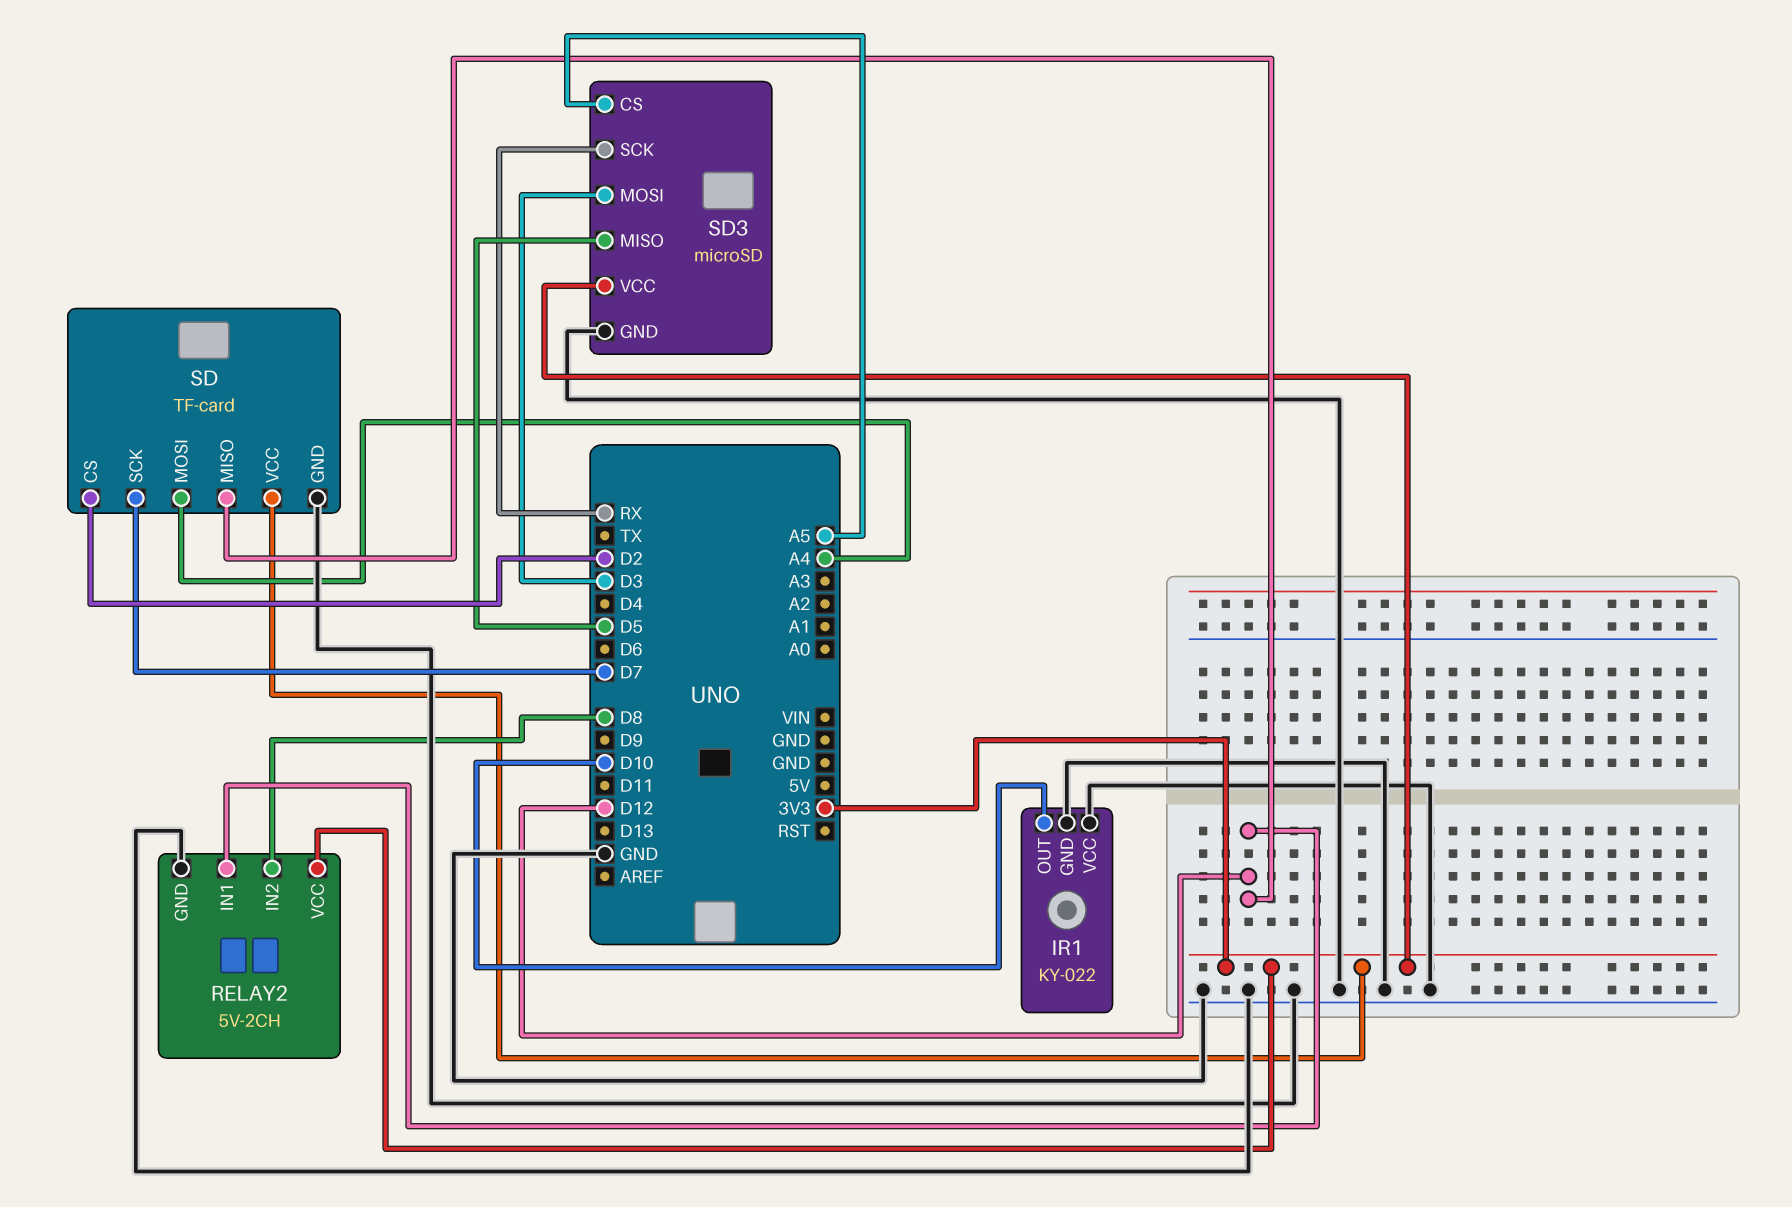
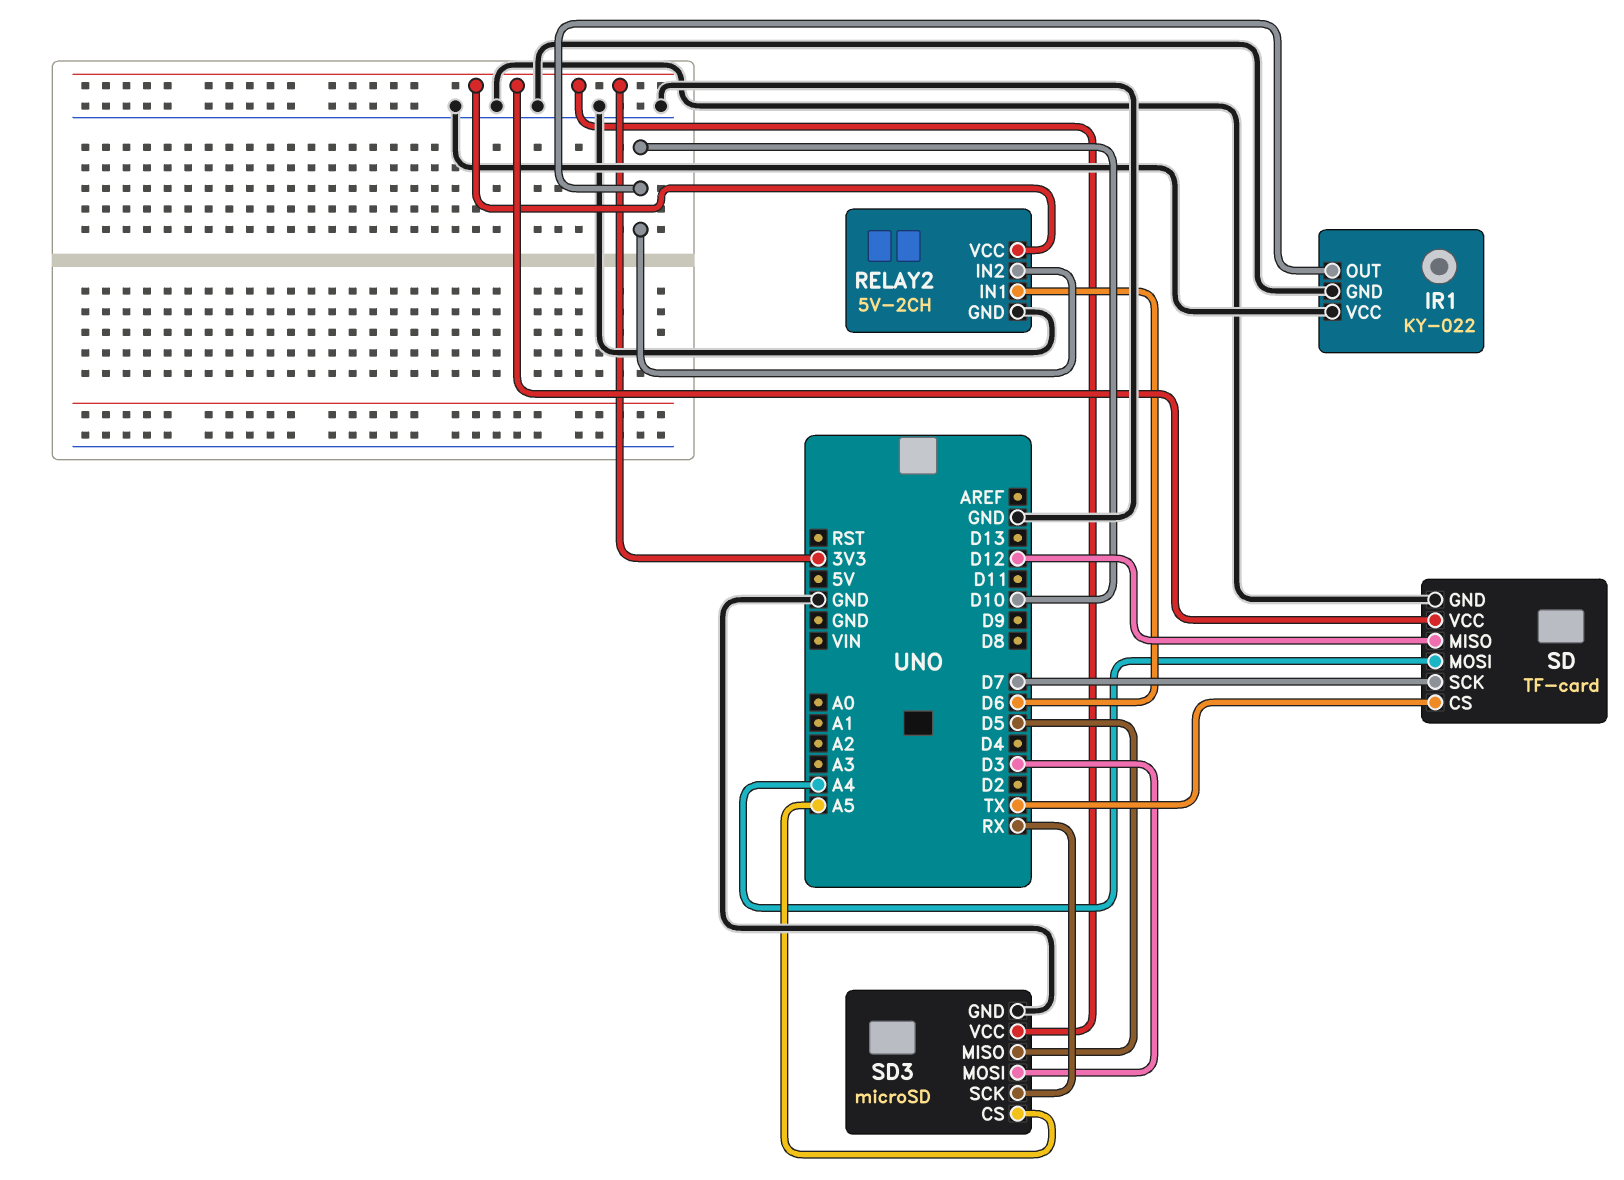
RELAY2 pin IN1: D12 -> D6
RELAY2 pin IN2: D8 -> D10
SD pin CS: D2 -> TX

